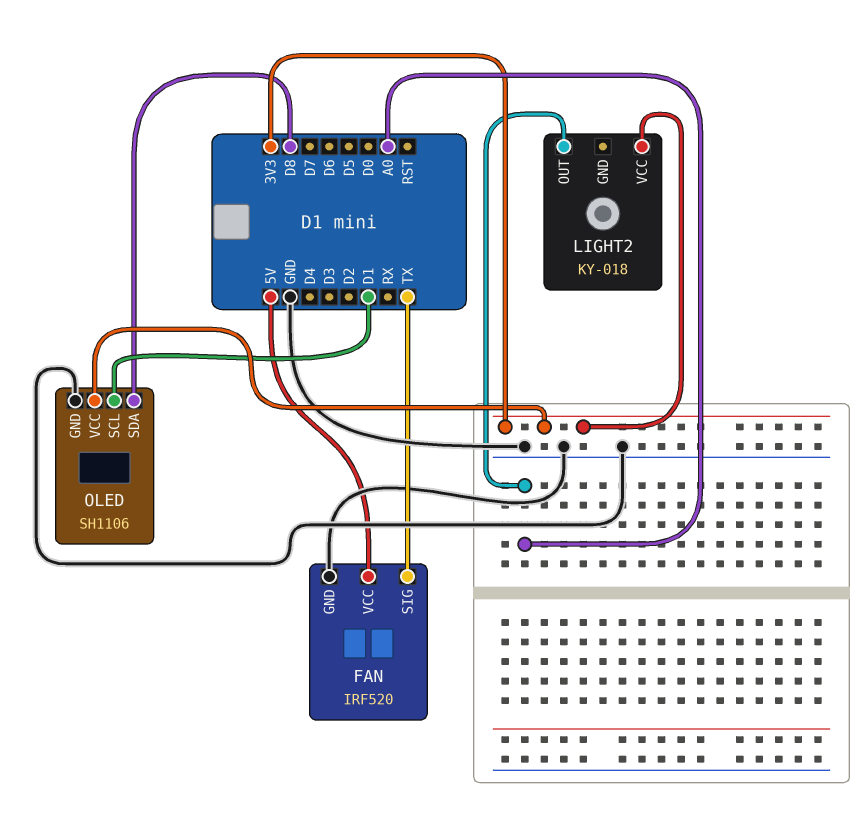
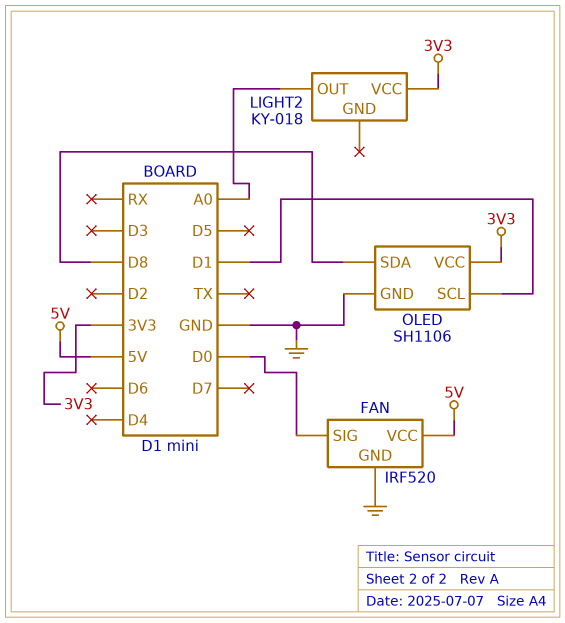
FAN pin SIG: TX -> D0

